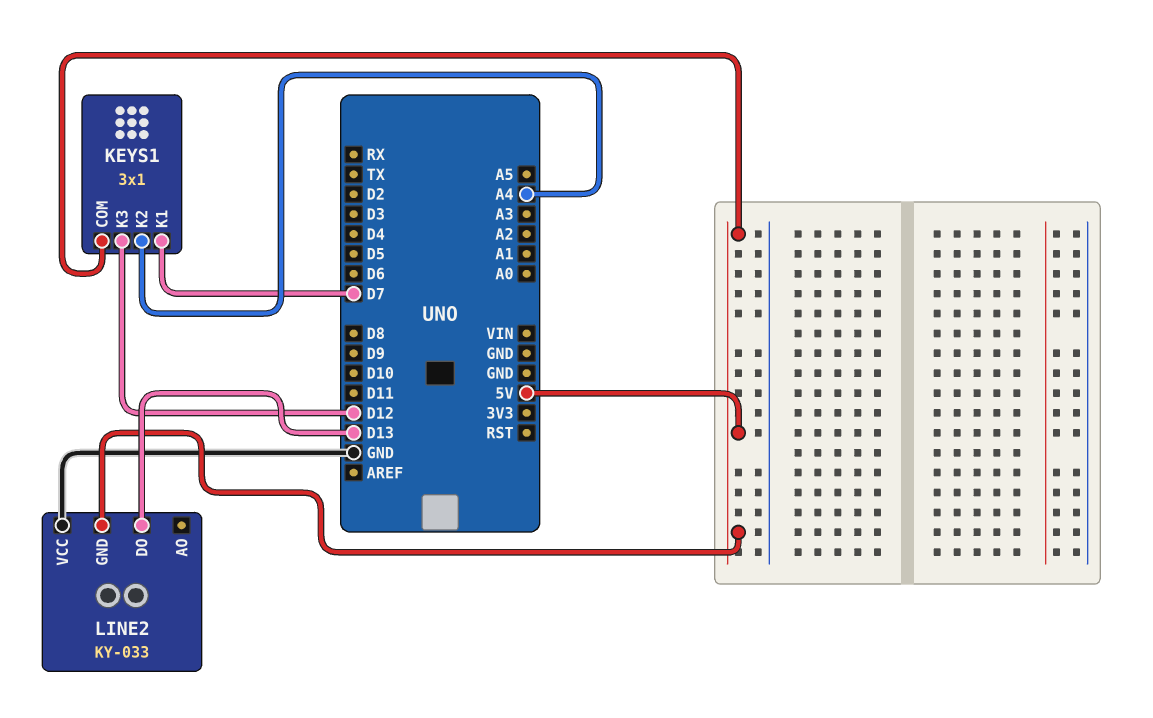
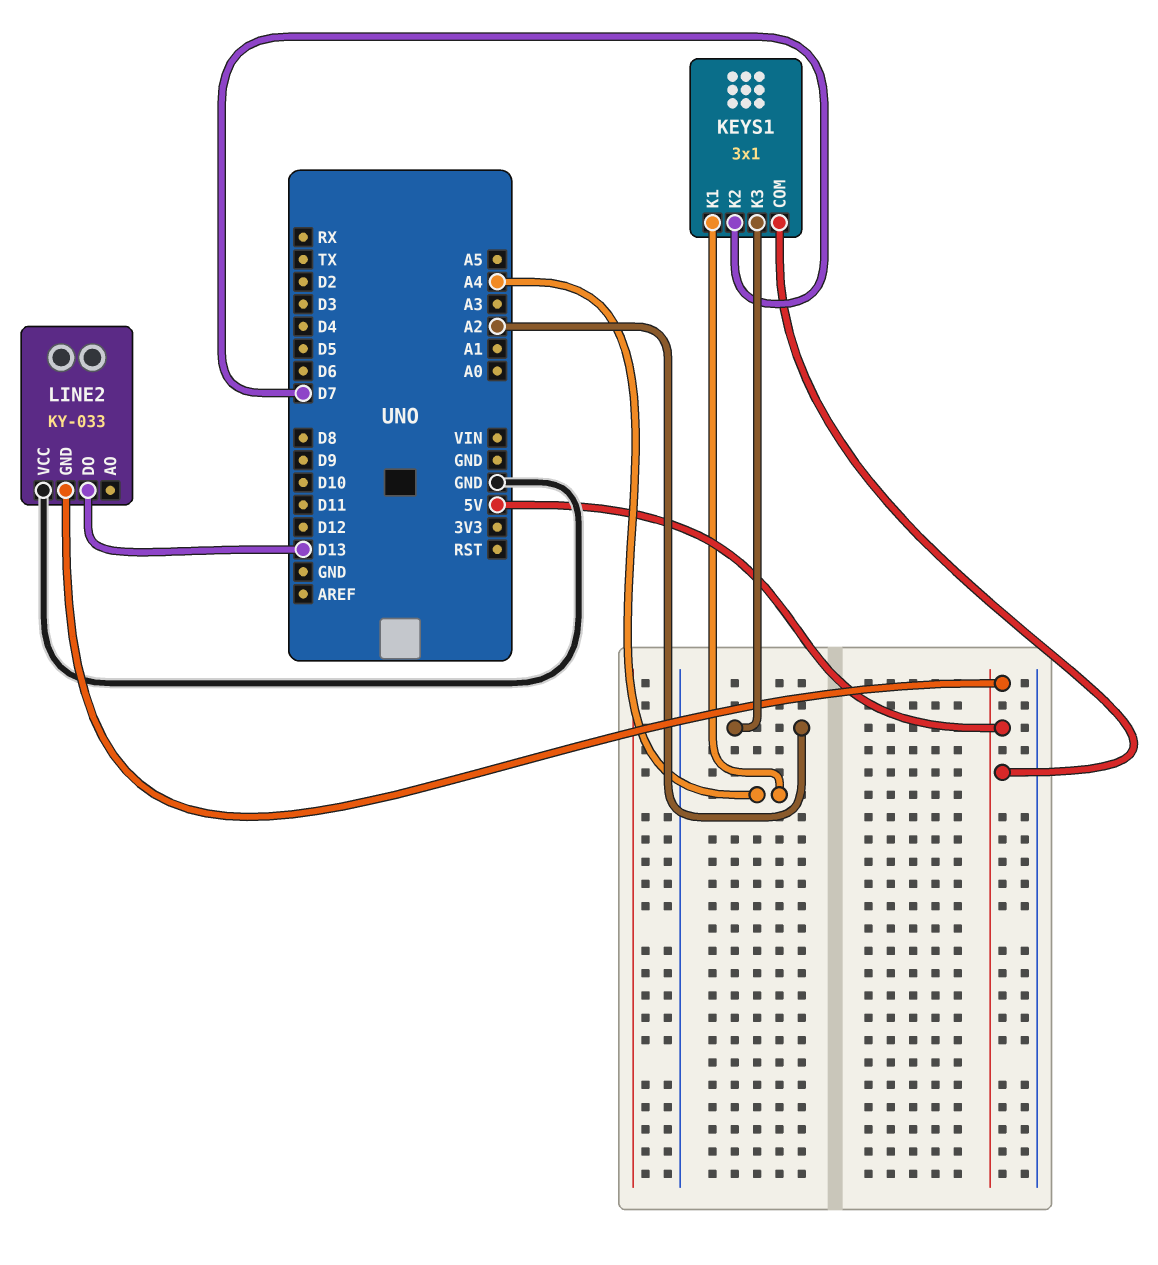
KEYS1 pin K1: D7 -> A4
KEYS1 pin K2: A4 -> D7
KEYS1 pin K3: D12 -> A2

